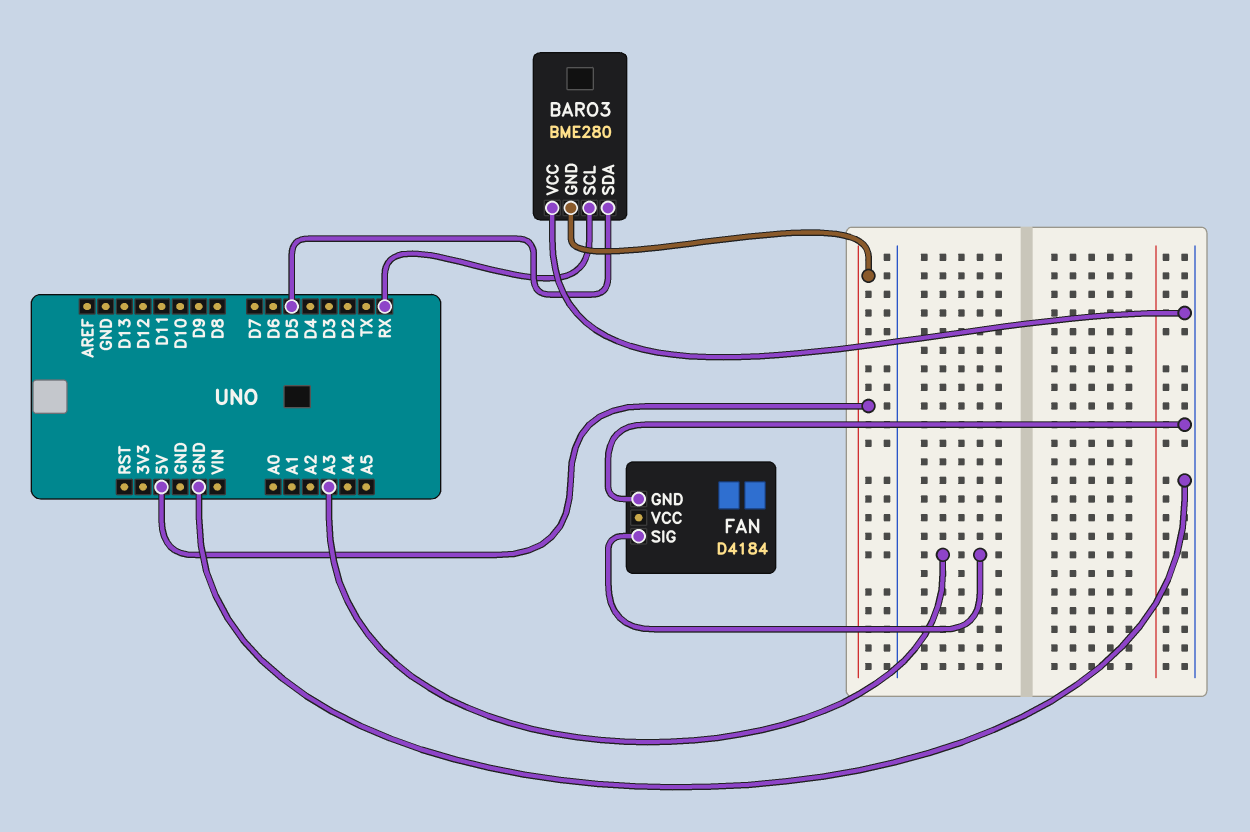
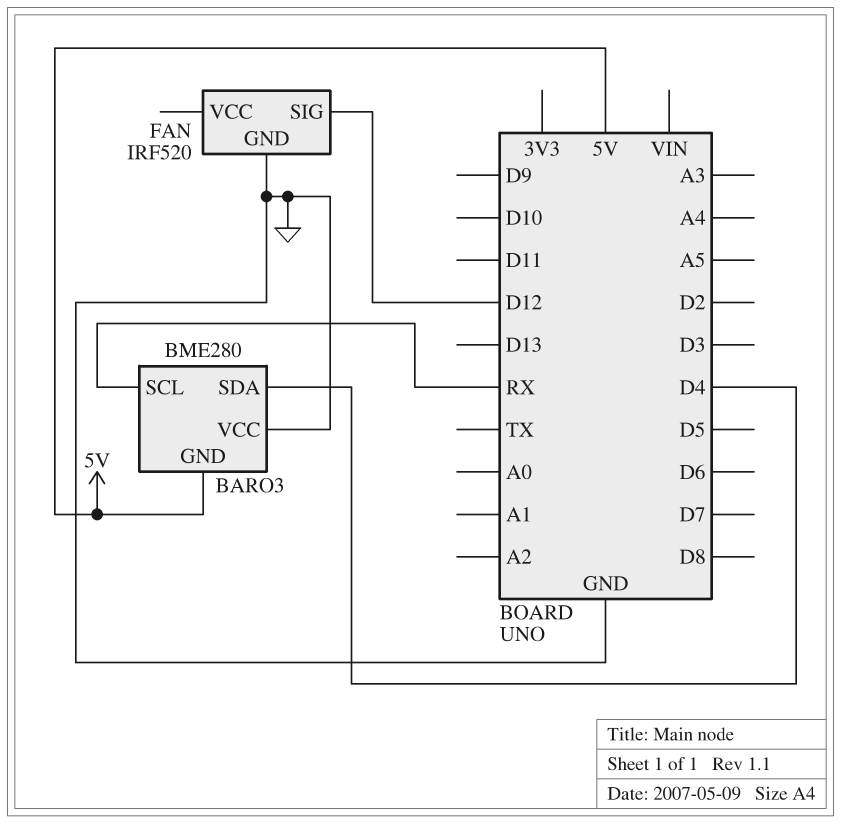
BARO3 pin SDA: D5 -> D4
FAN: D4184 -> IRF520
FAN pin SIG: A3 -> D12

